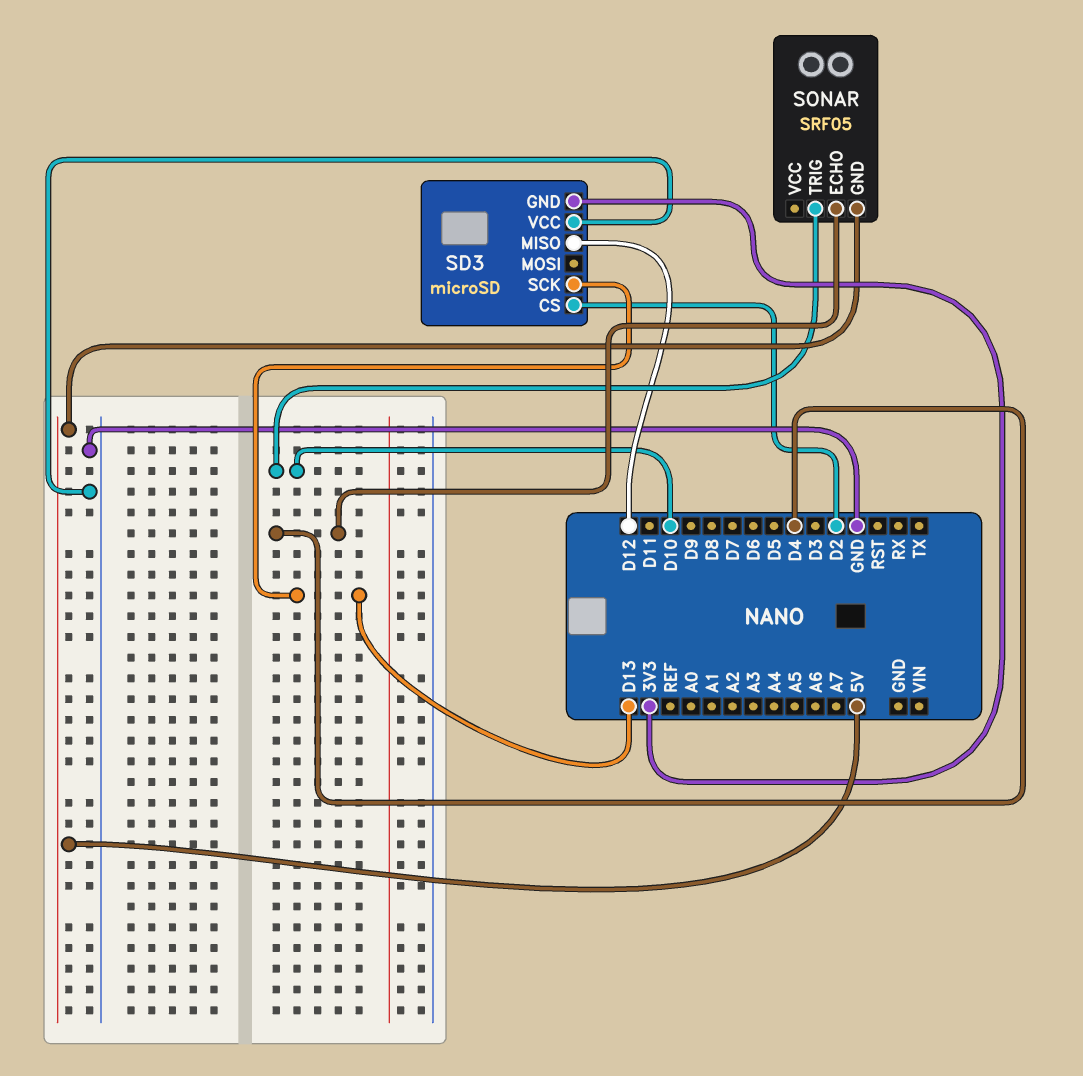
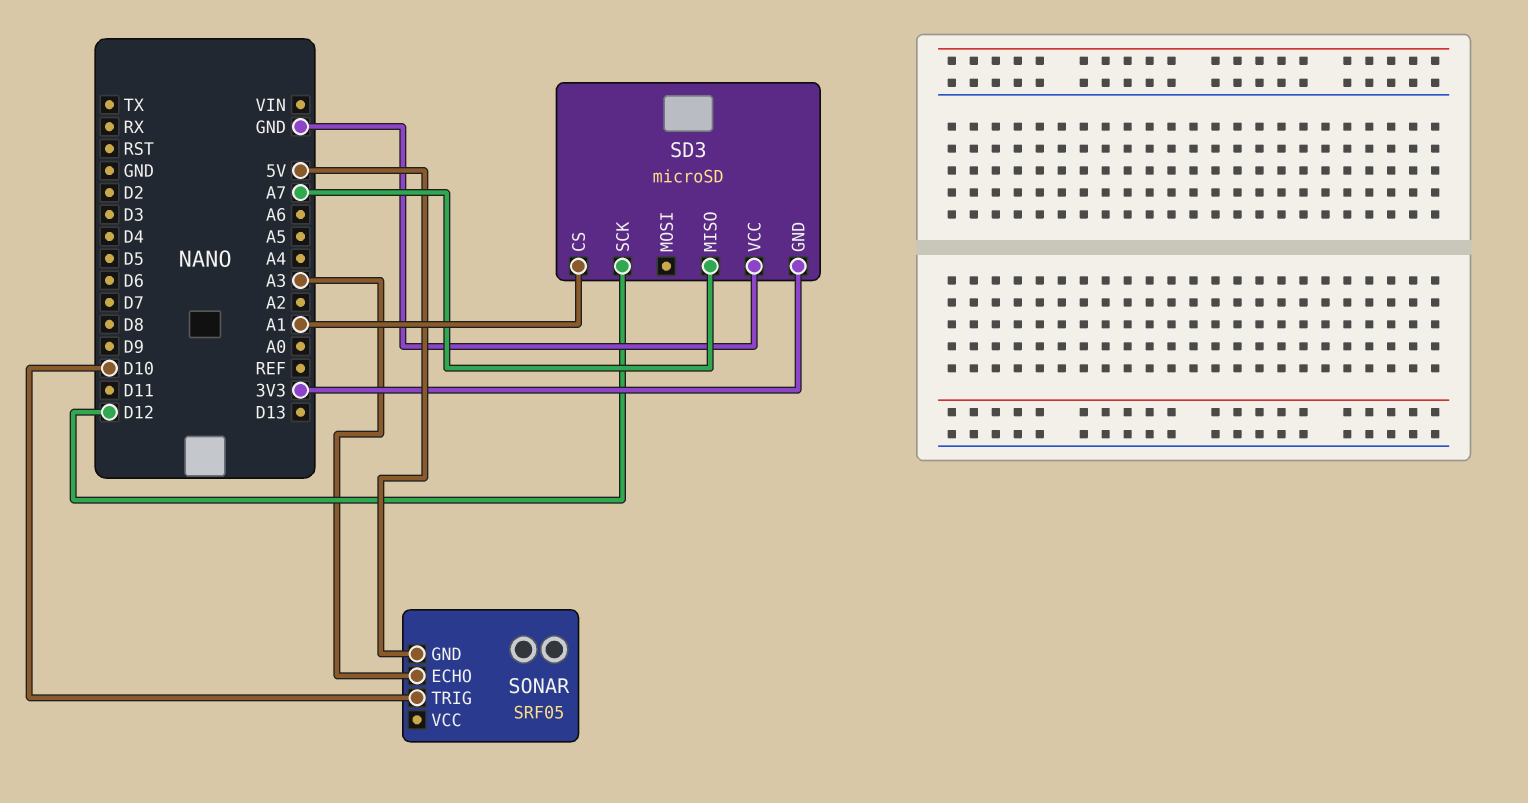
SD3 pin CS: D2 -> A1
SD3 pin MISO: D12 -> A7
SD3 pin SCK: D13 -> D12
SONAR pin ECHO: D4 -> A3

